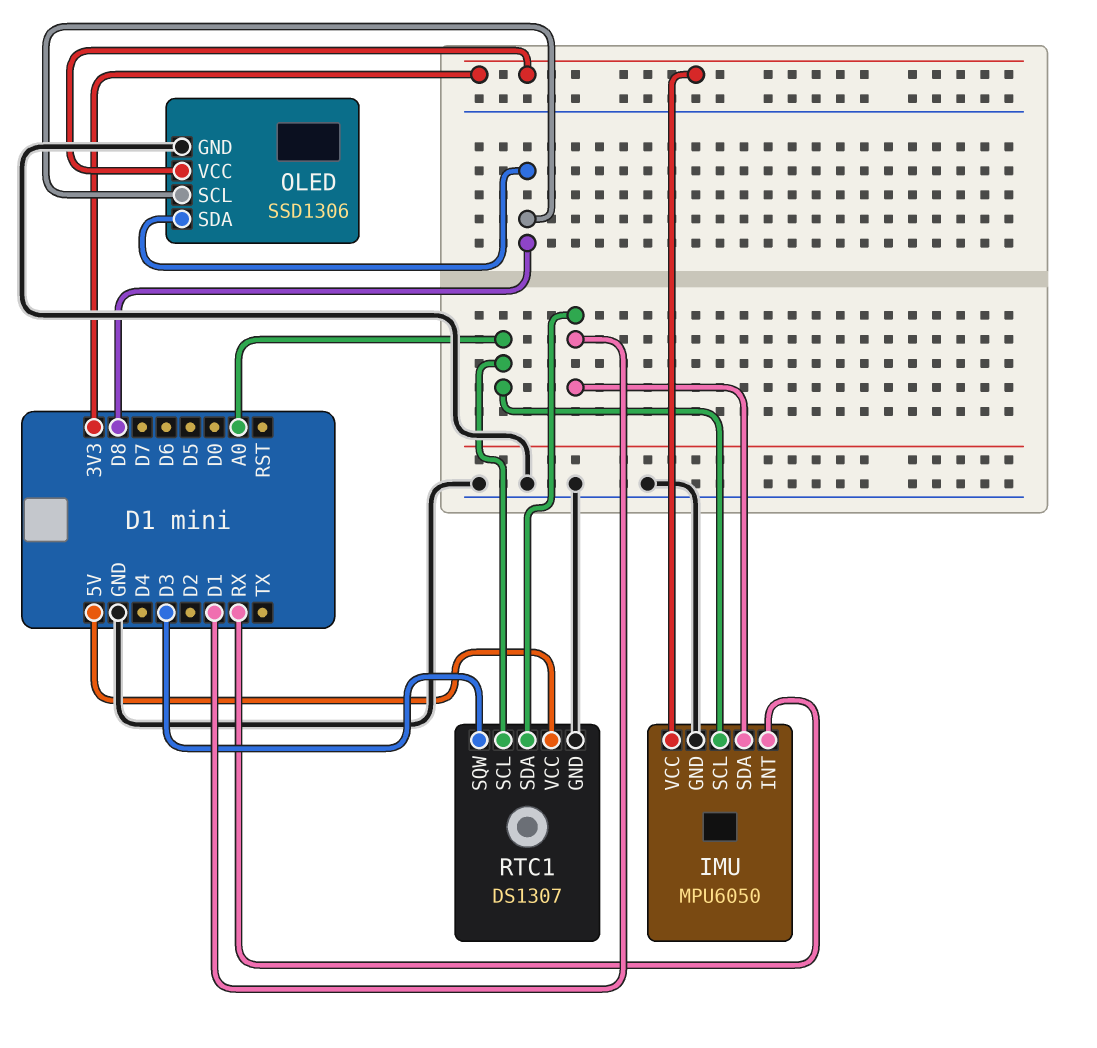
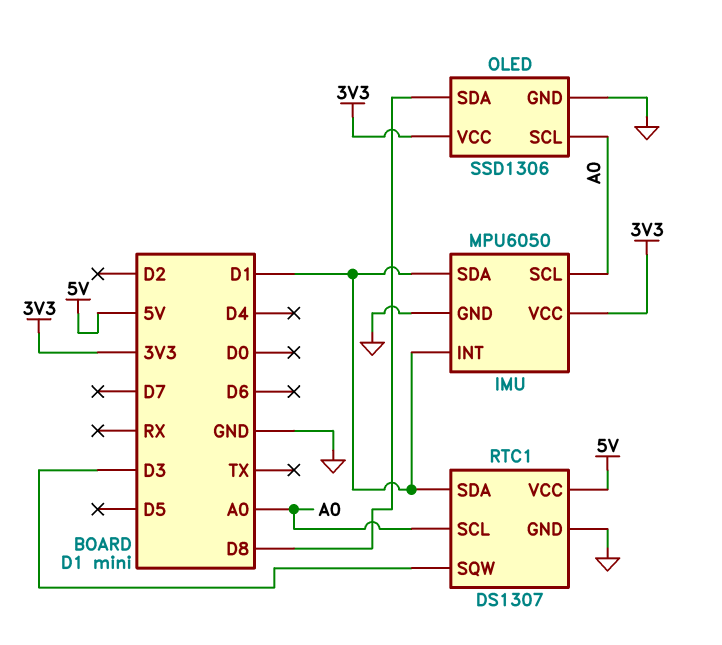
IMU pin INT: RX -> D1
OLED pin SCL: D8 -> A0

